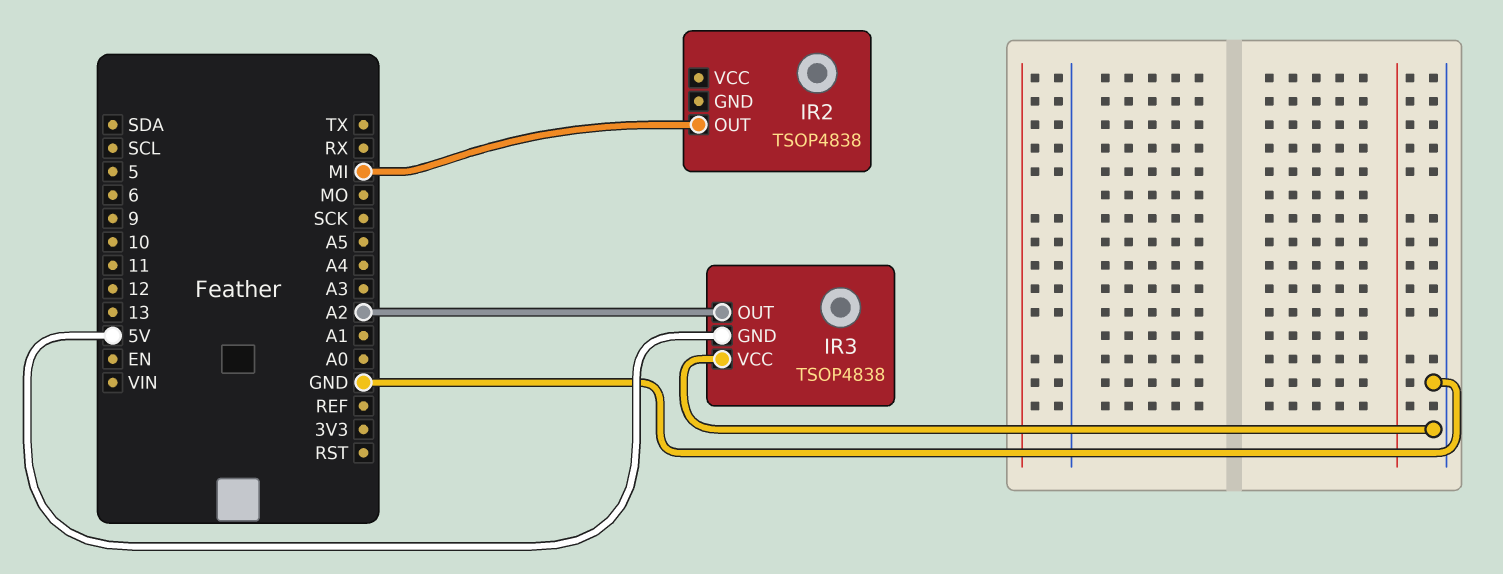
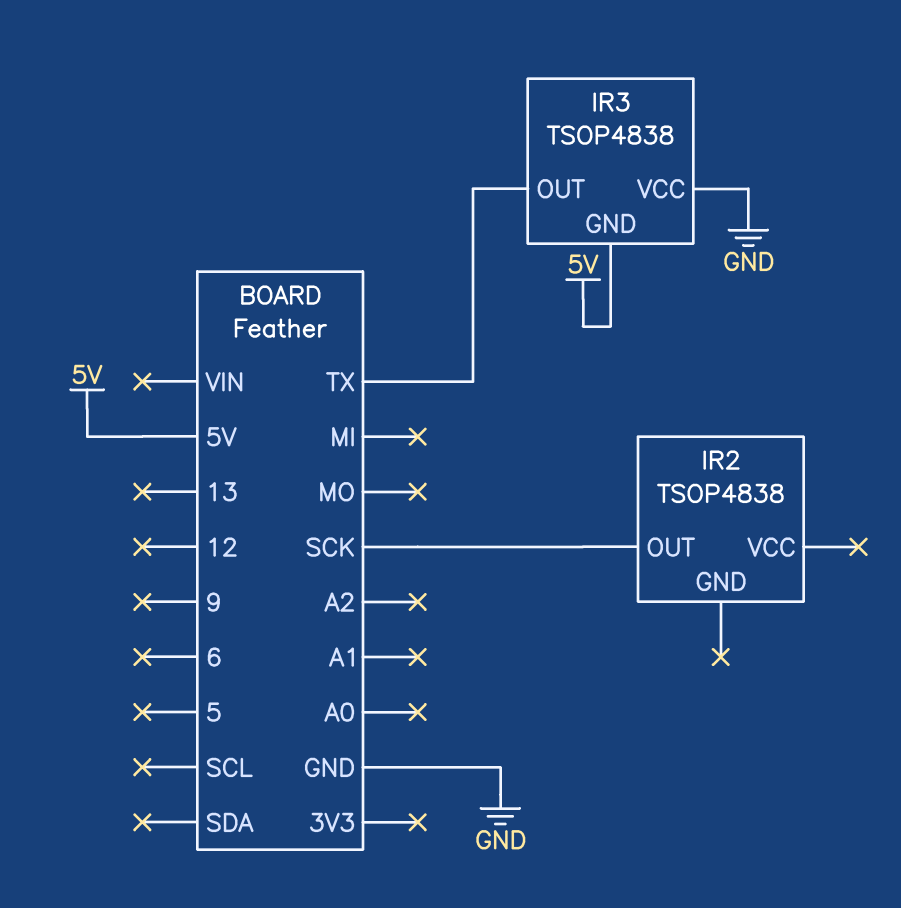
IR2 pin OUT: MI -> SCK
IR3 pin OUT: A2 -> TX

